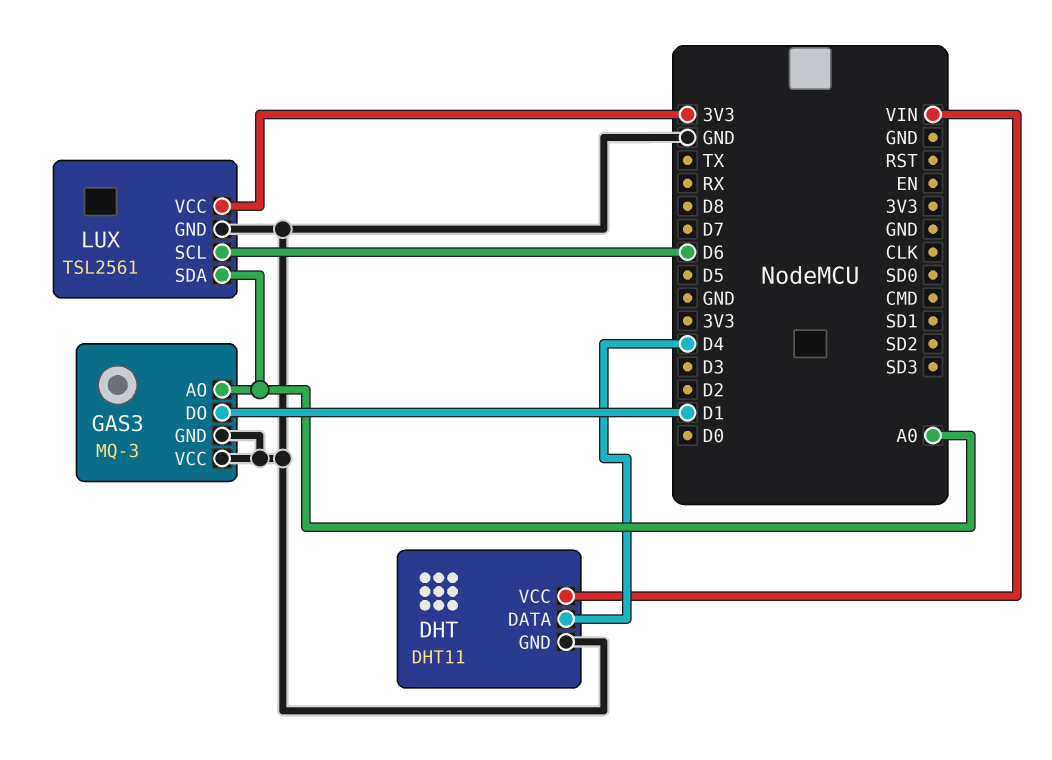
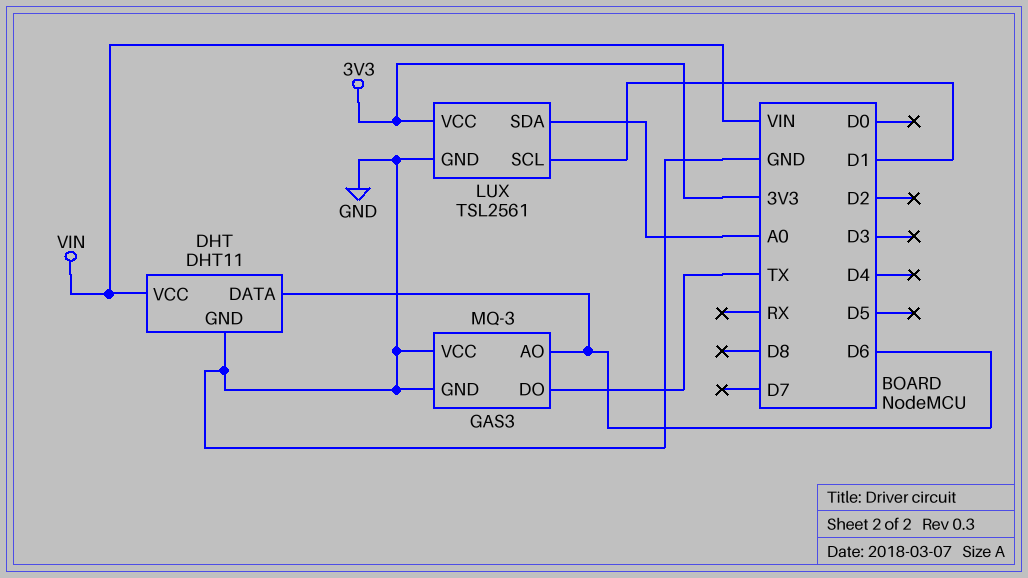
DHT pin DATA: D4 -> D6
GAS3 pin AO: A0 -> D6
GAS3 pin DO: D1 -> TX
LUX pin SCL: D6 -> D1

